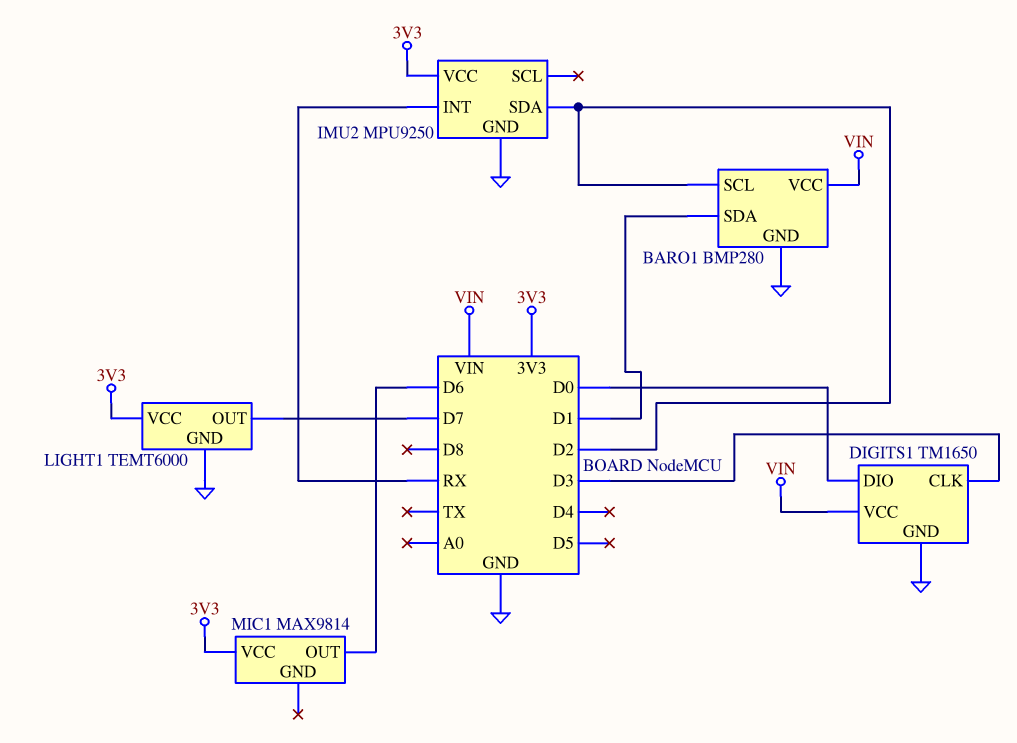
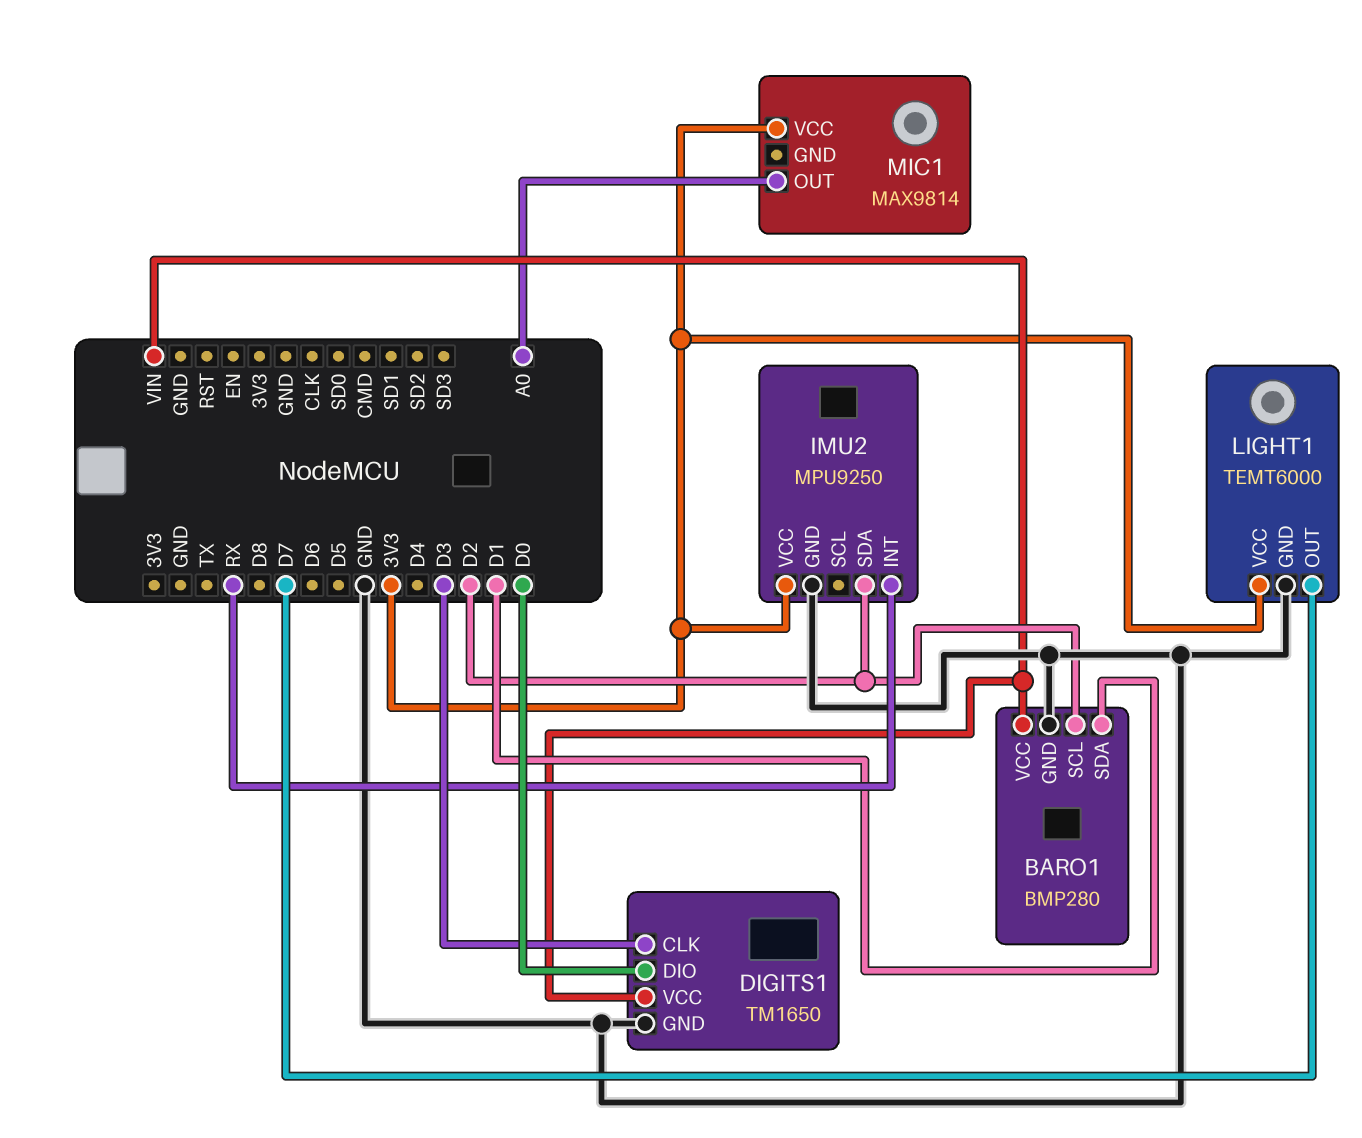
MIC1 pin OUT: D6 -> A0

